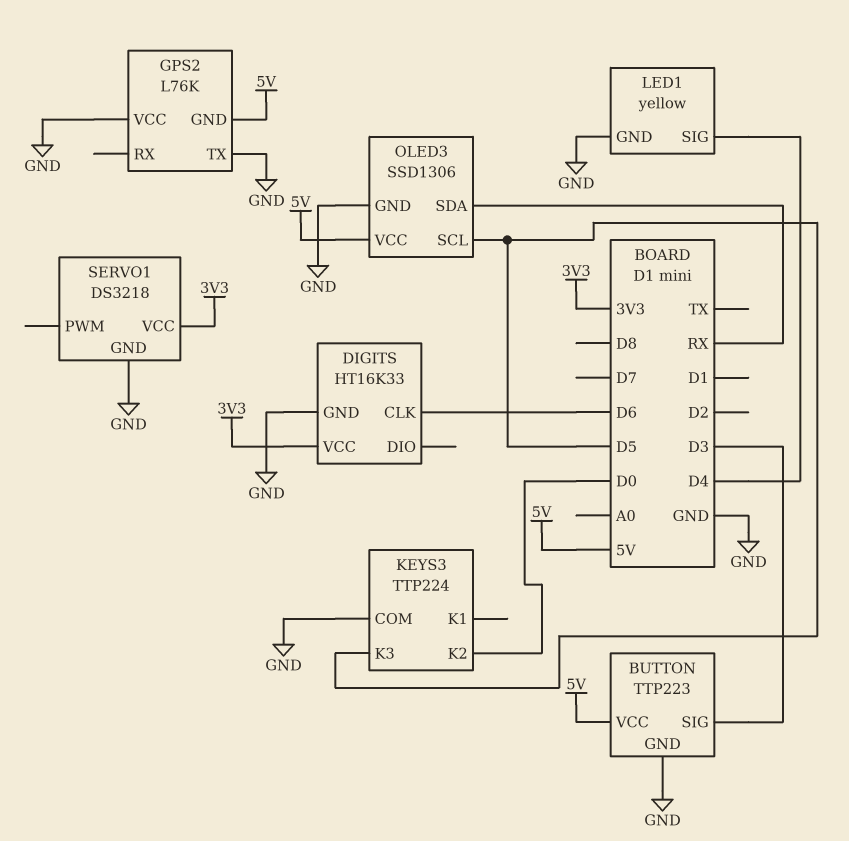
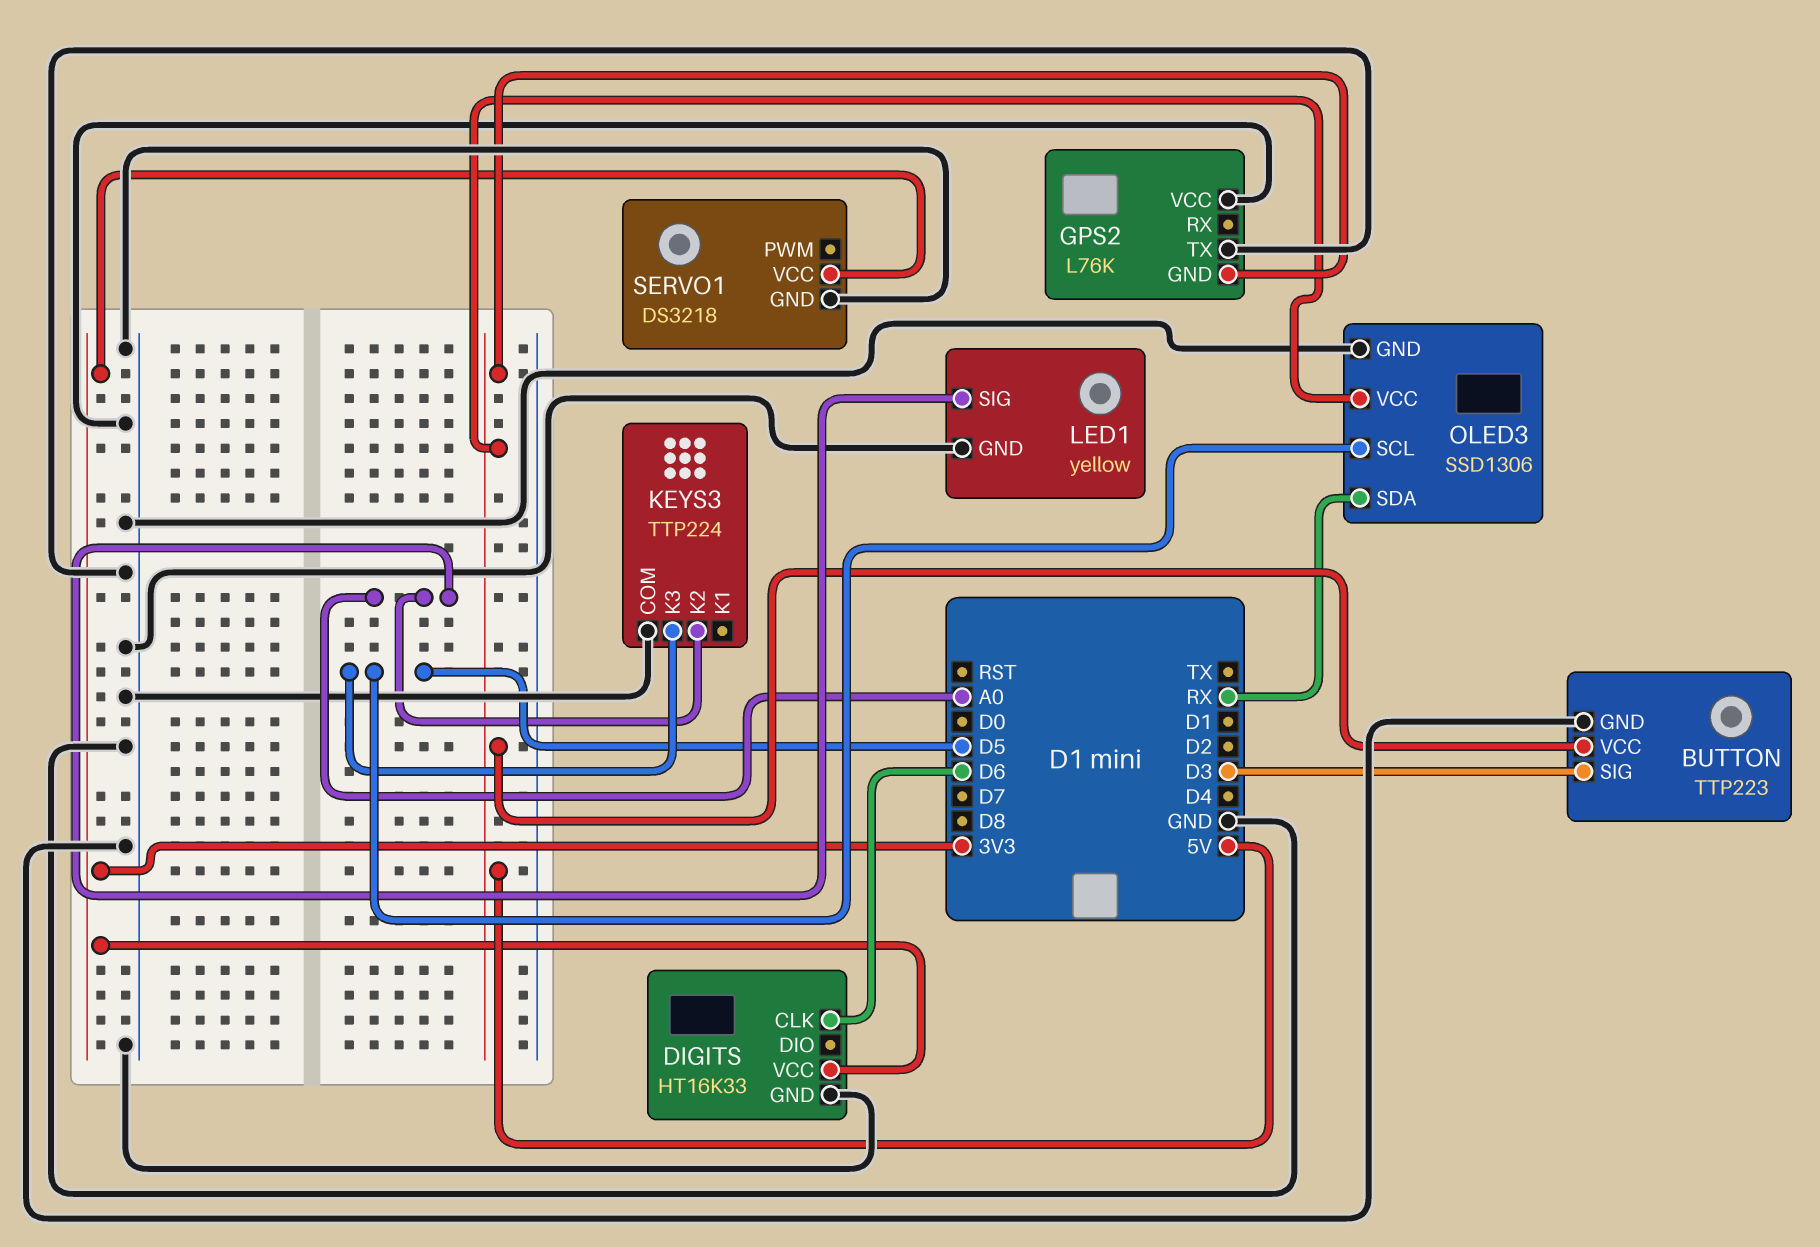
KEYS3 pin K2: D0 -> A0
LED1 pin SIG: D4 -> A0

